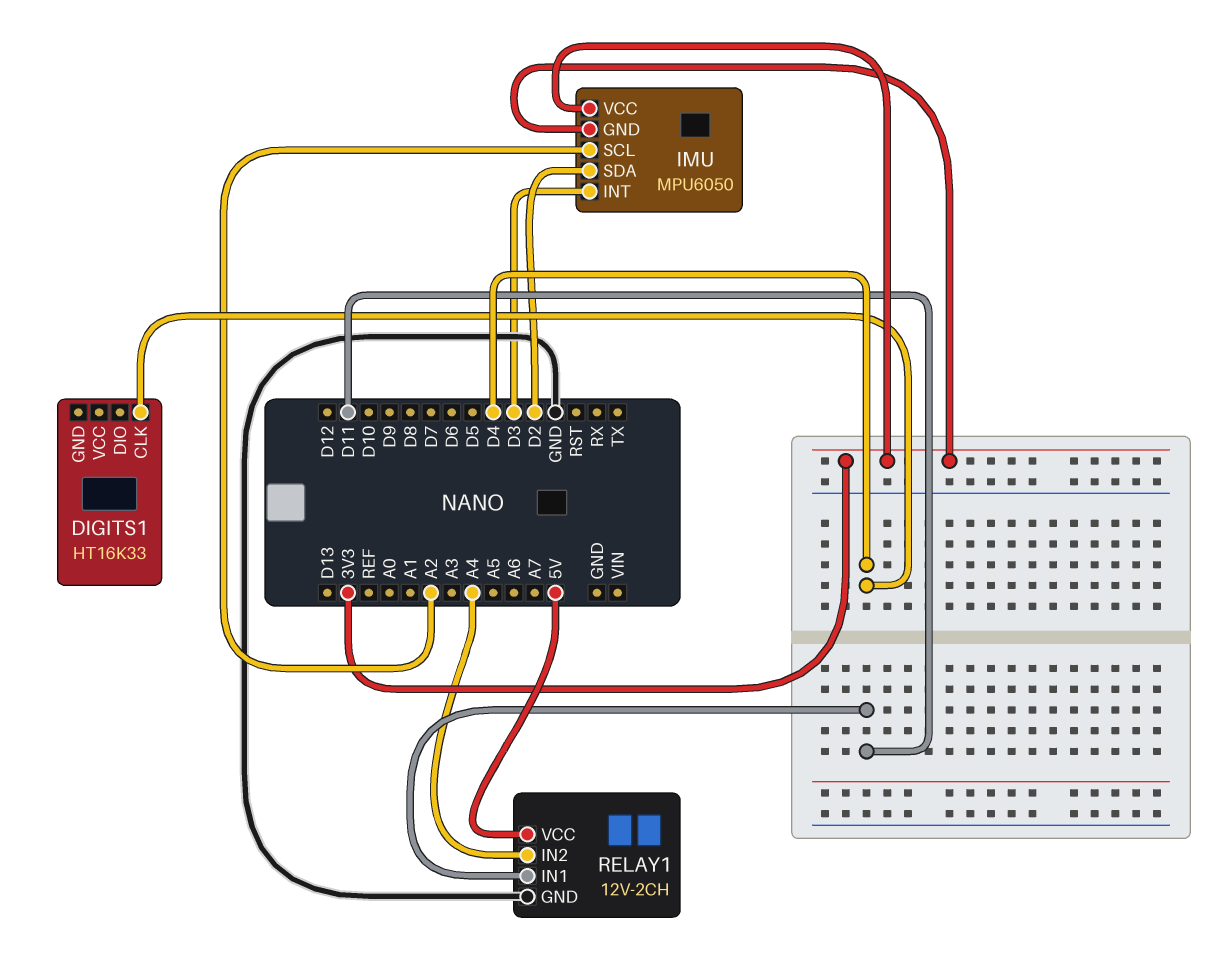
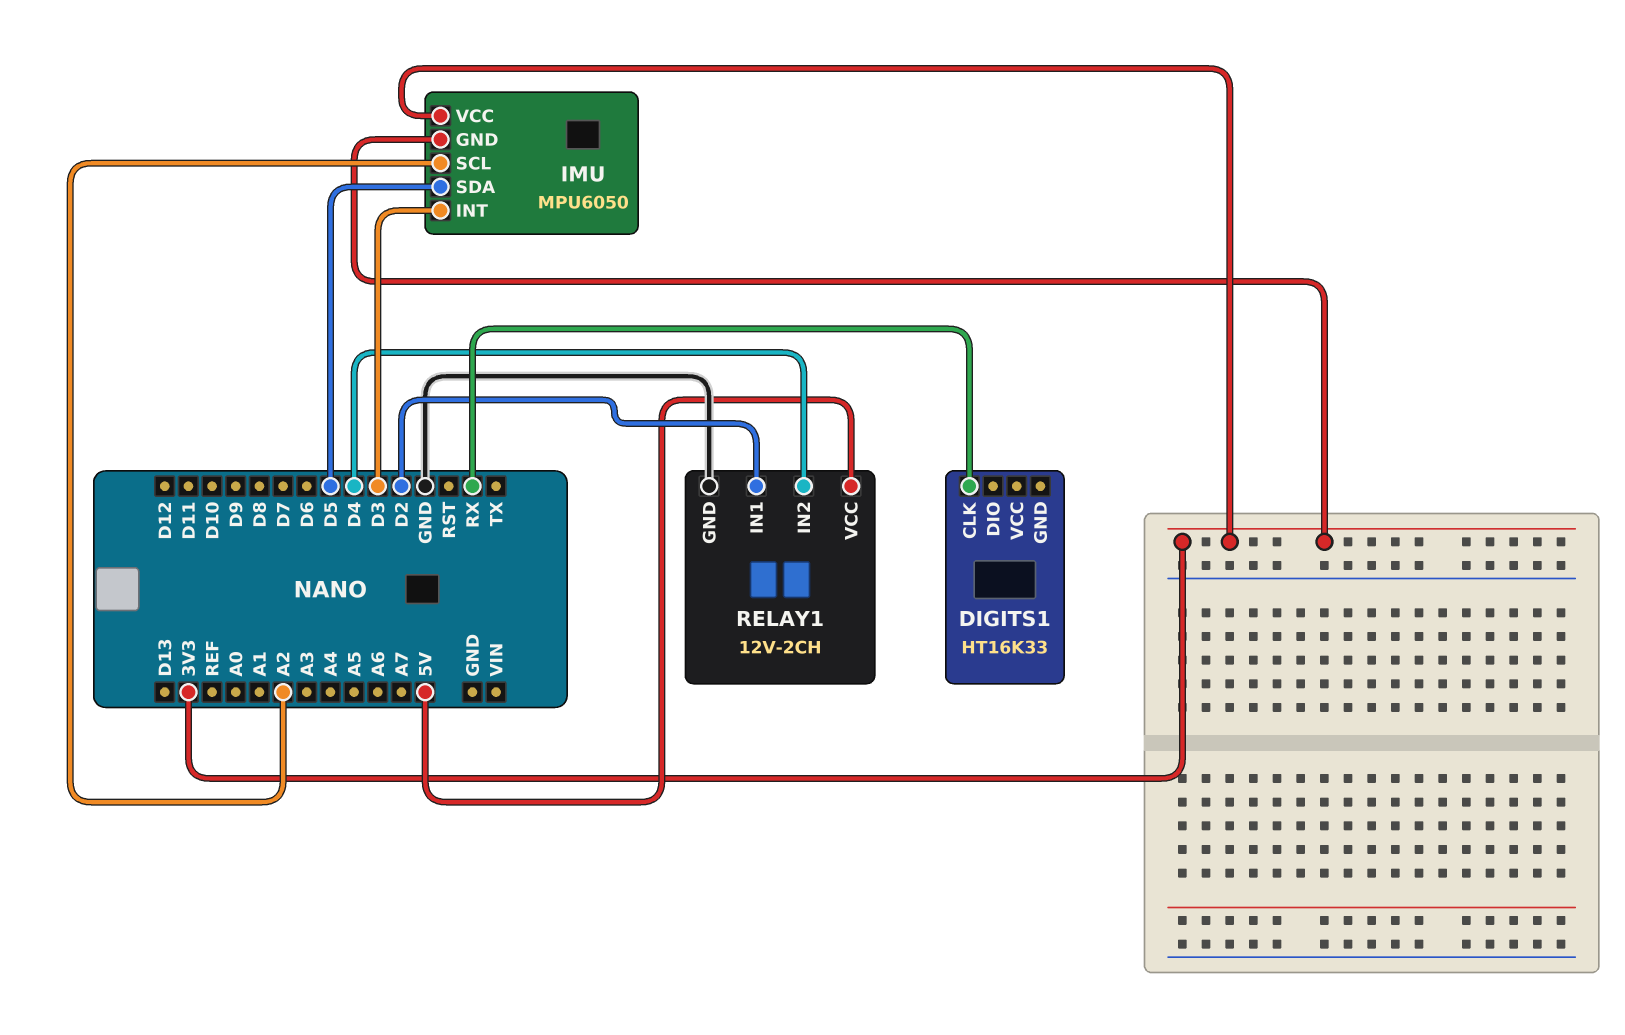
DIGITS1 pin CLK: D4 -> RX
IMU pin SDA: D2 -> D5
RELAY1 pin IN1: D11 -> D2
RELAY1 pin IN2: A4 -> D4

